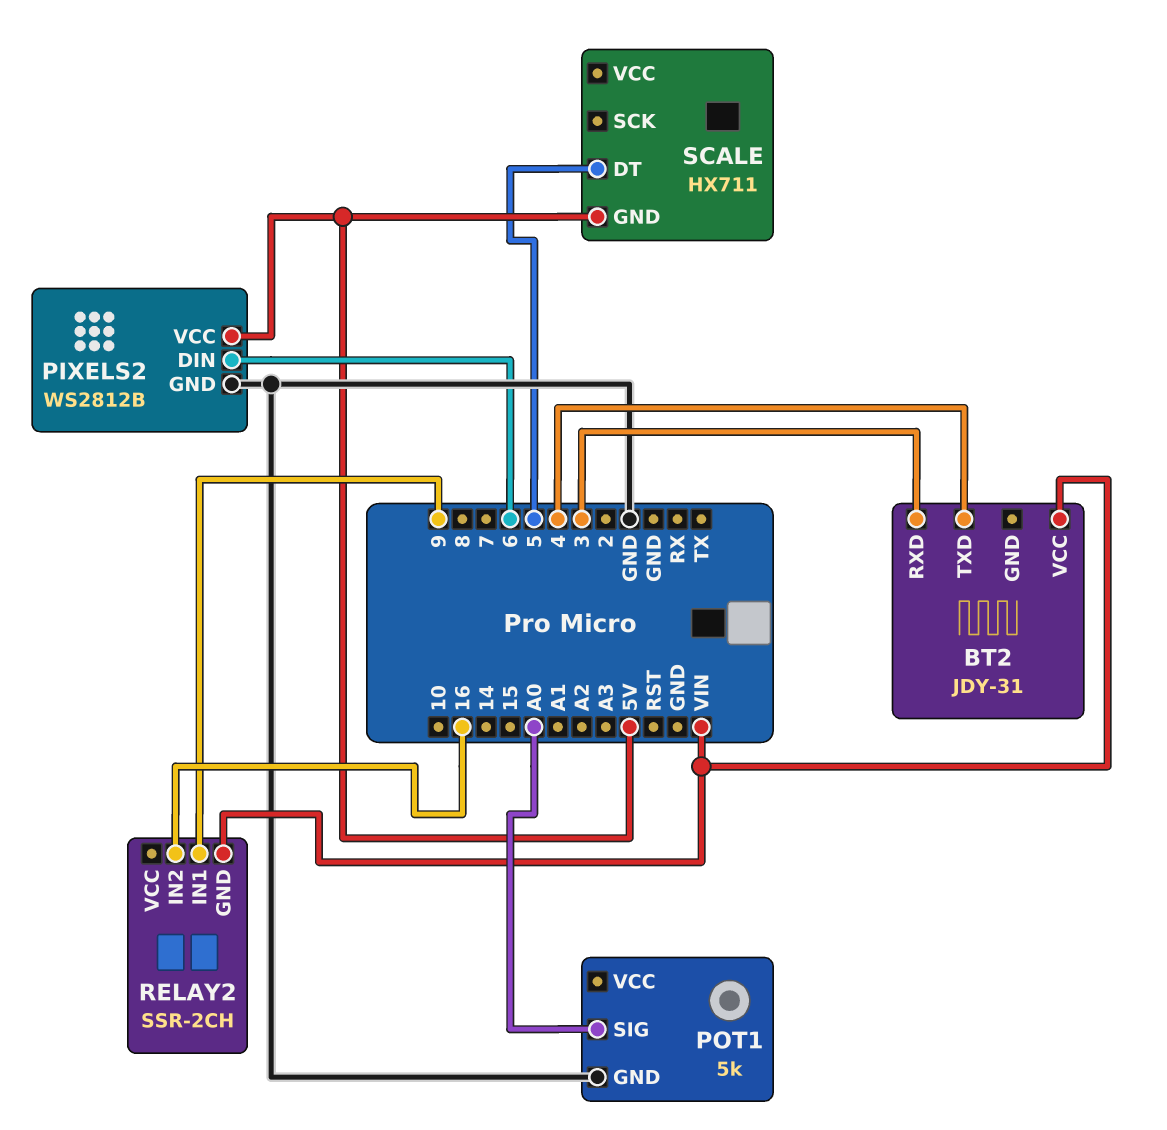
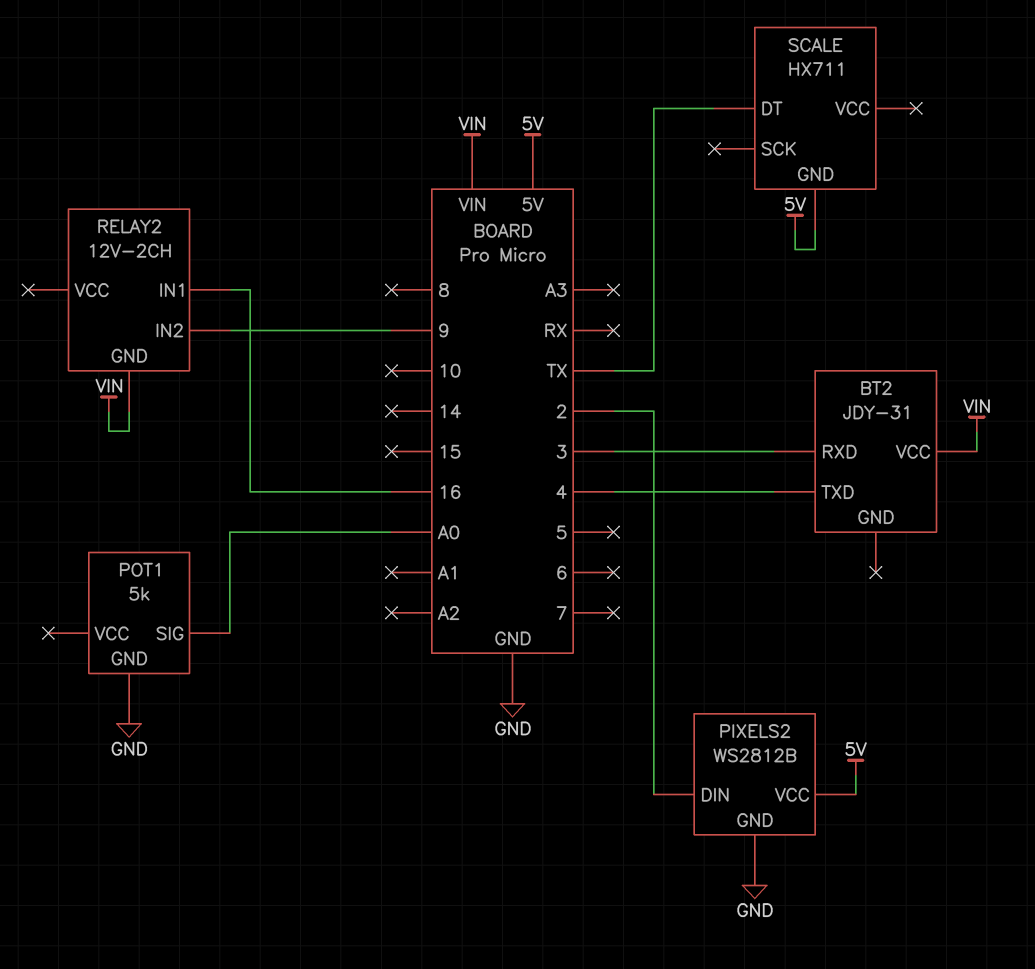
PIXELS2 pin DIN: 6 -> 2
RELAY2: SSR-2CH -> 12V-2CH
RELAY2 pin IN1: 9 -> 16
RELAY2 pin IN2: 16 -> 9
SCALE pin DT: 5 -> TX

